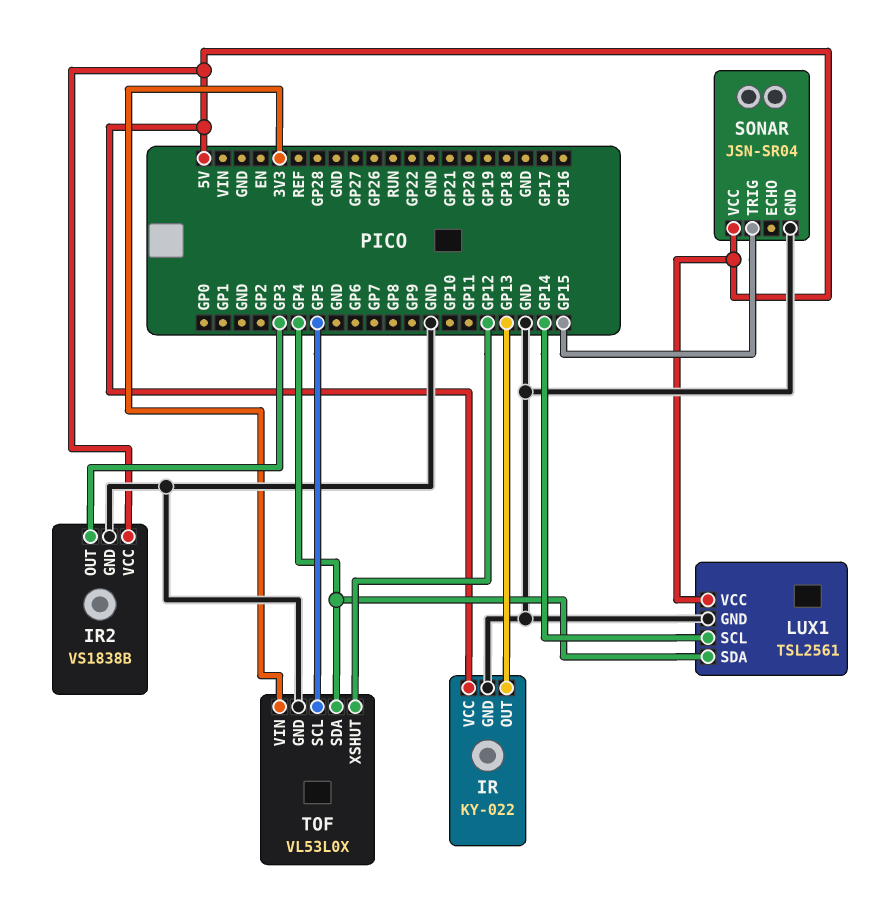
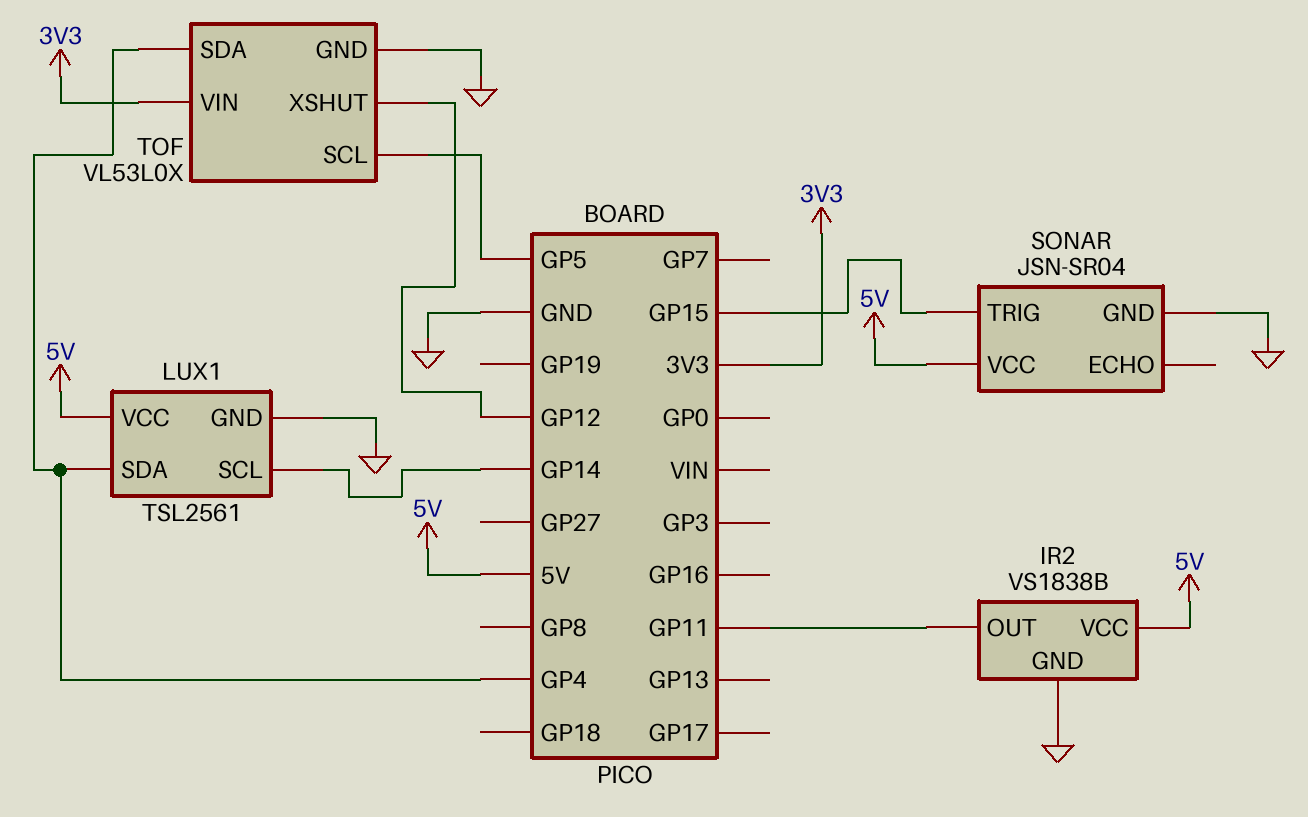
IR: KY-022 -> none
IR pin GND: GND -> none
IR pin OUT: GP13 -> none
IR pin VCC: 5V -> none
IR2 pin OUT: GP3 -> GP11

